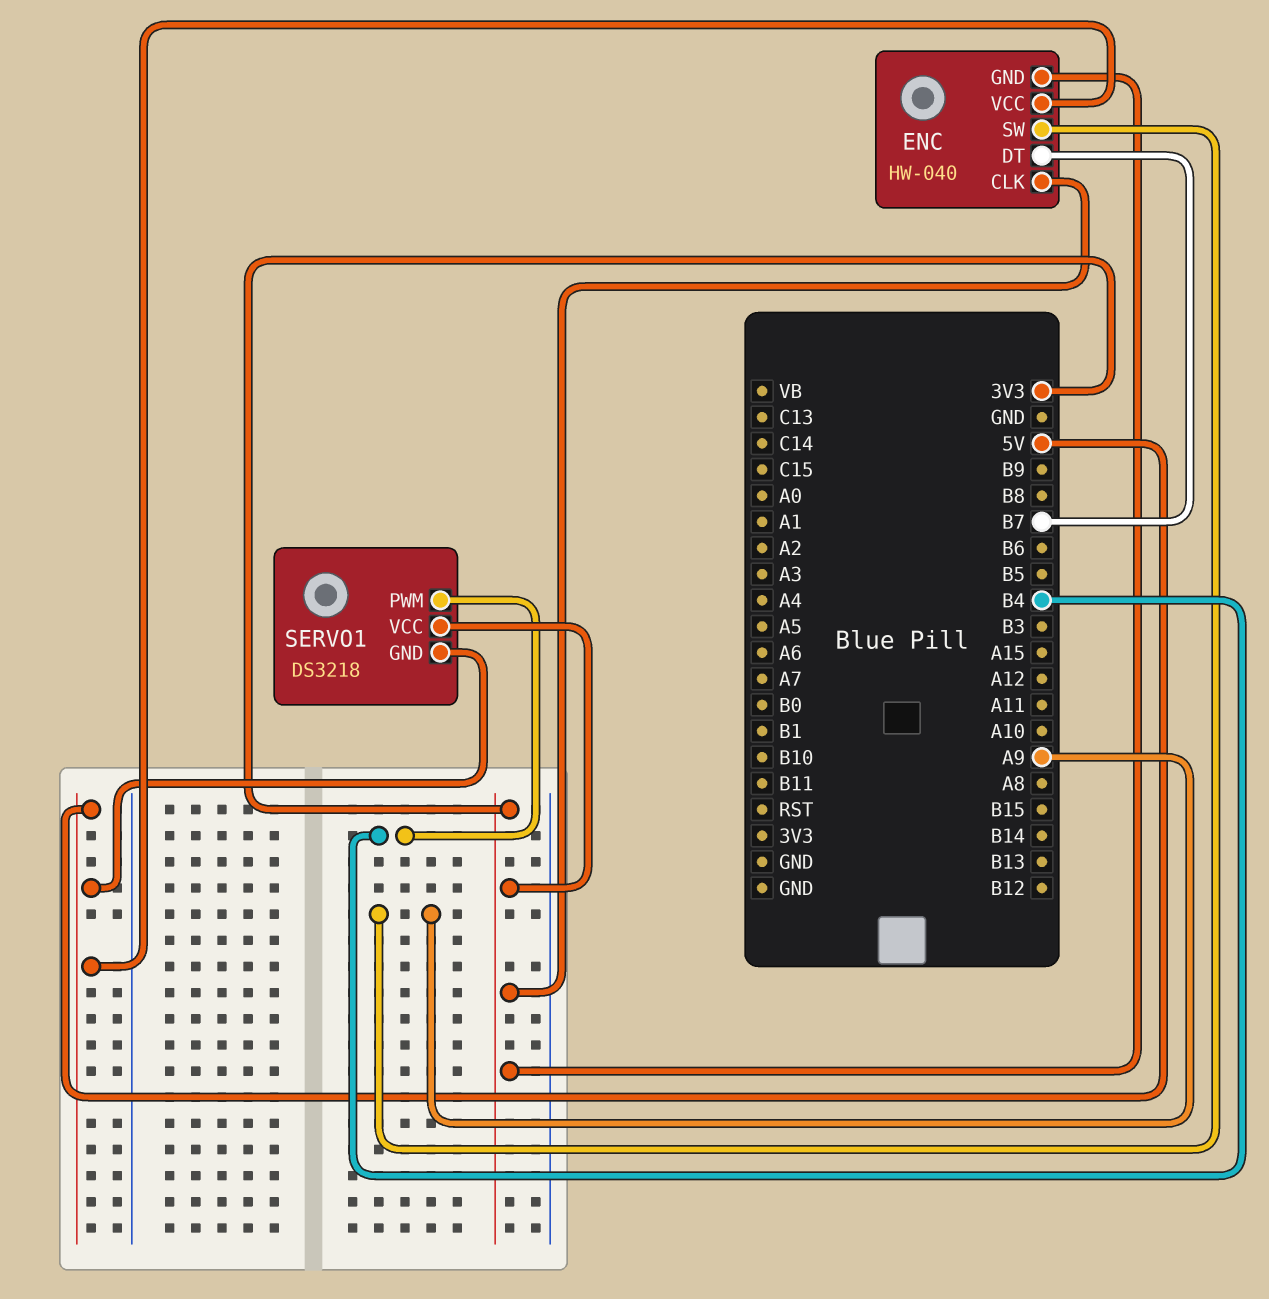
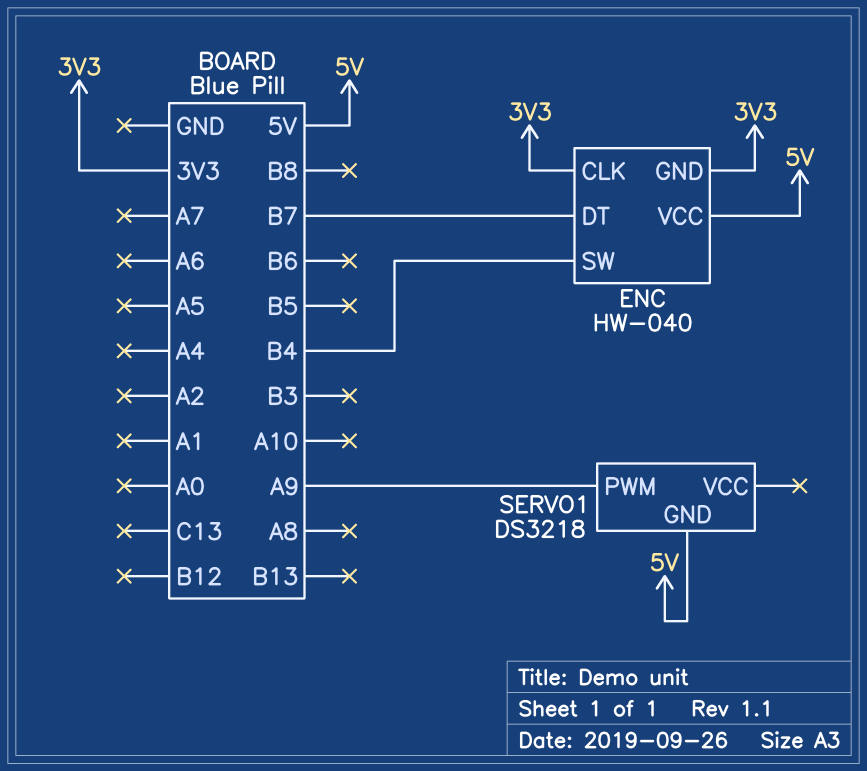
ENC pin SW: A9 -> B4
SERVO1 pin PWM: B4 -> A9
SERVO1 pin VCC: 3V3 -> none

